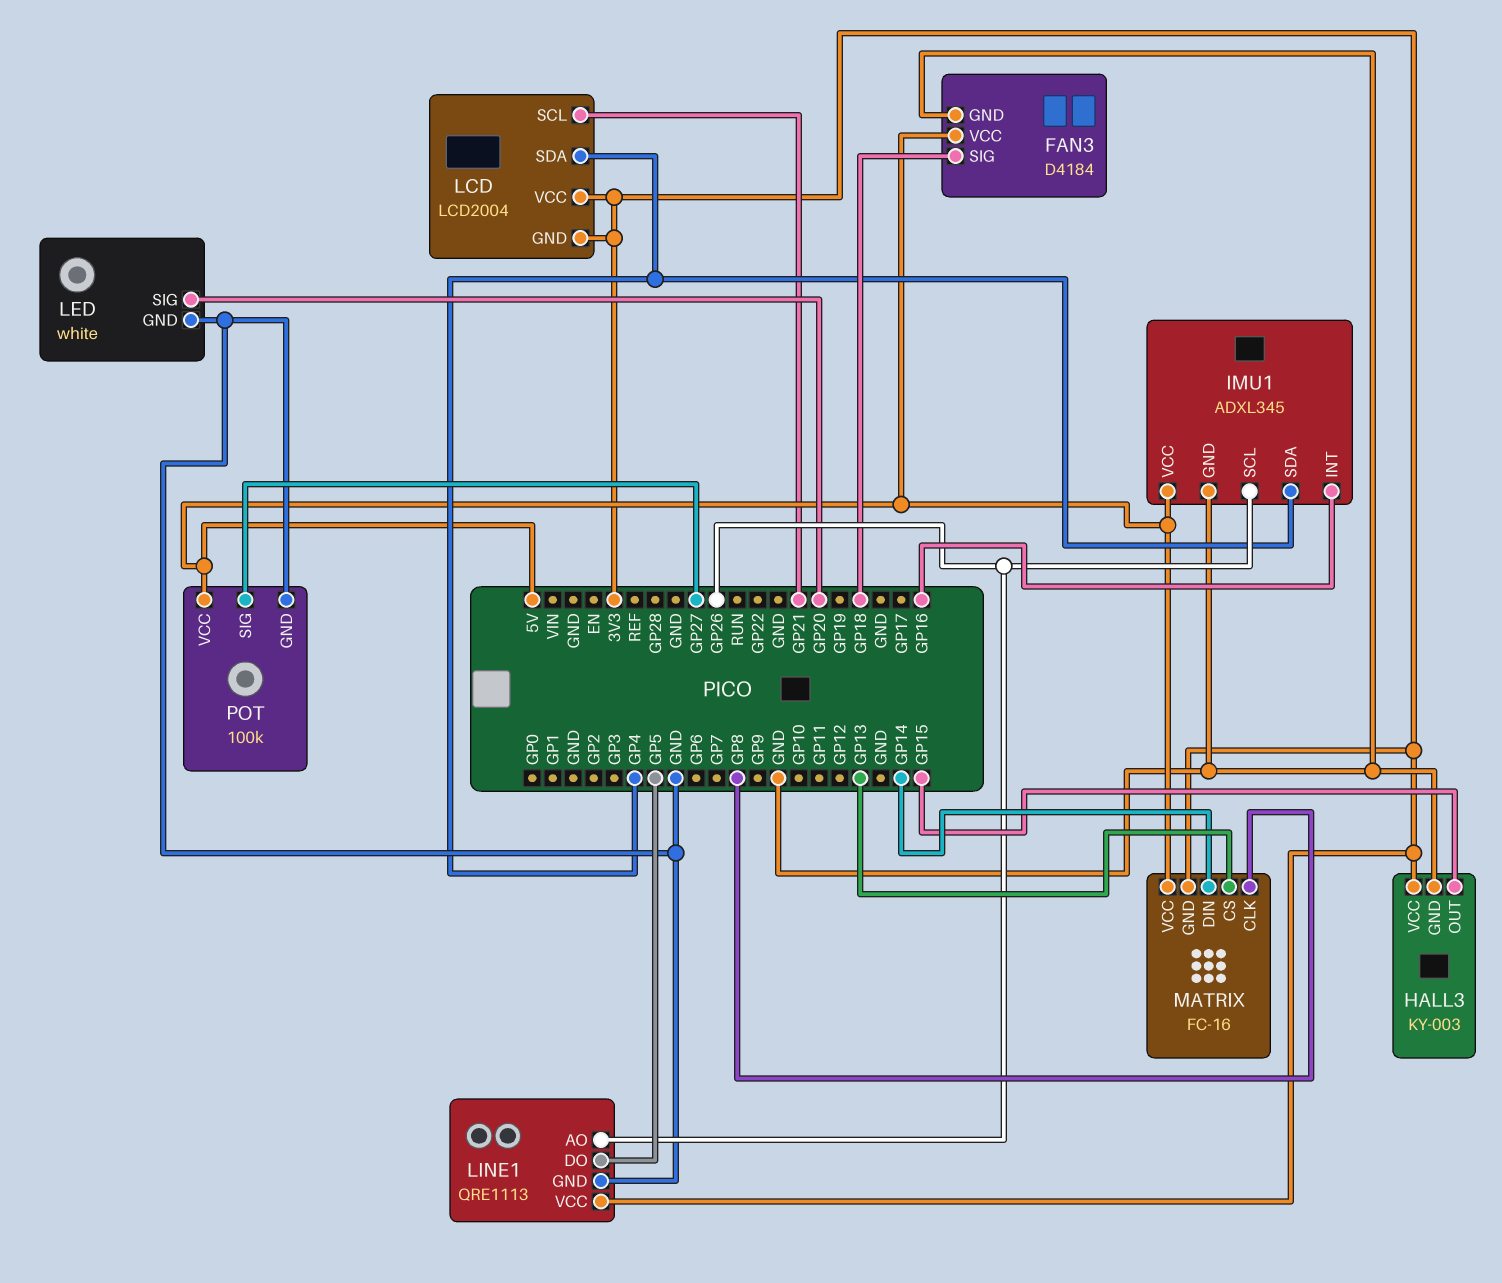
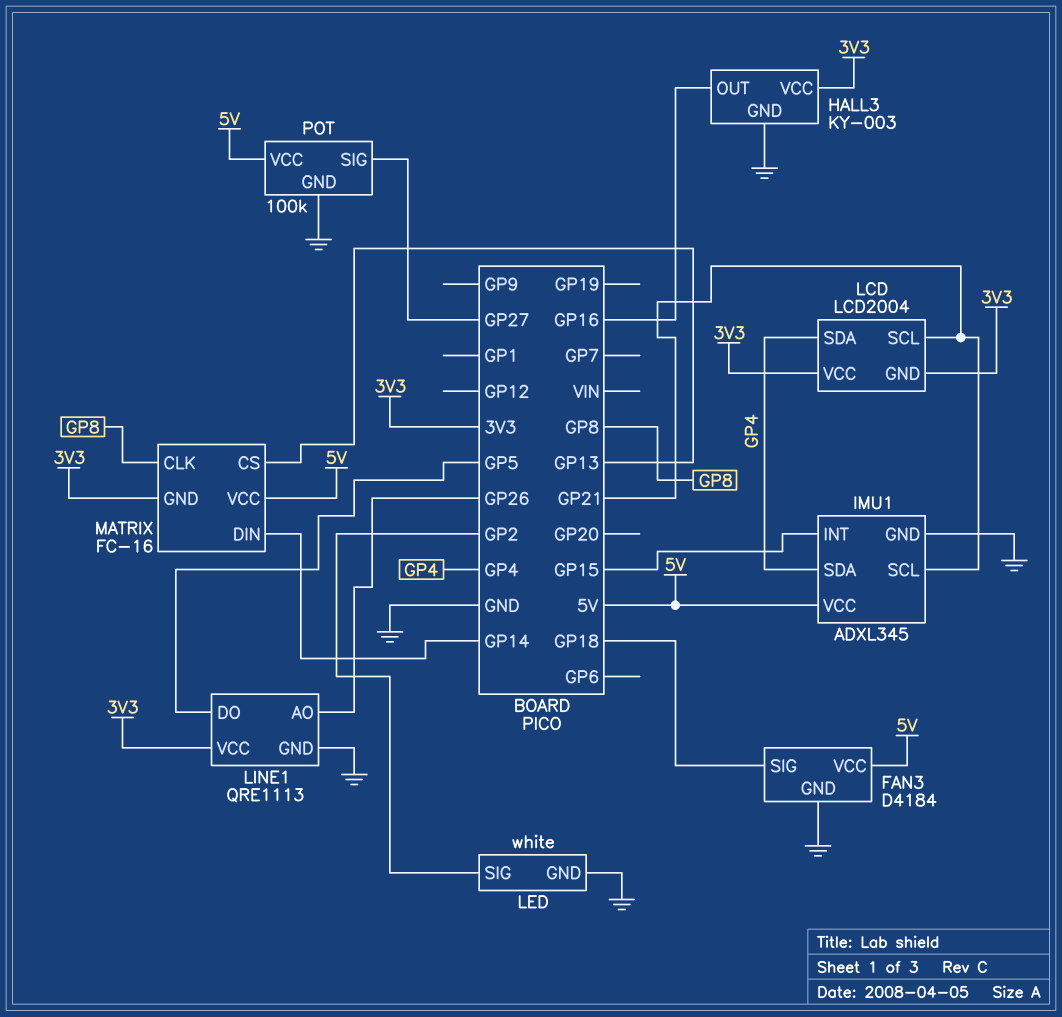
HALL3 pin OUT: GP15 -> GP16
IMU1 pin INT: GP16 -> GP15
IMU1 pin SCL: GP26 -> GP21
LED pin SIG: GP20 -> GP2

